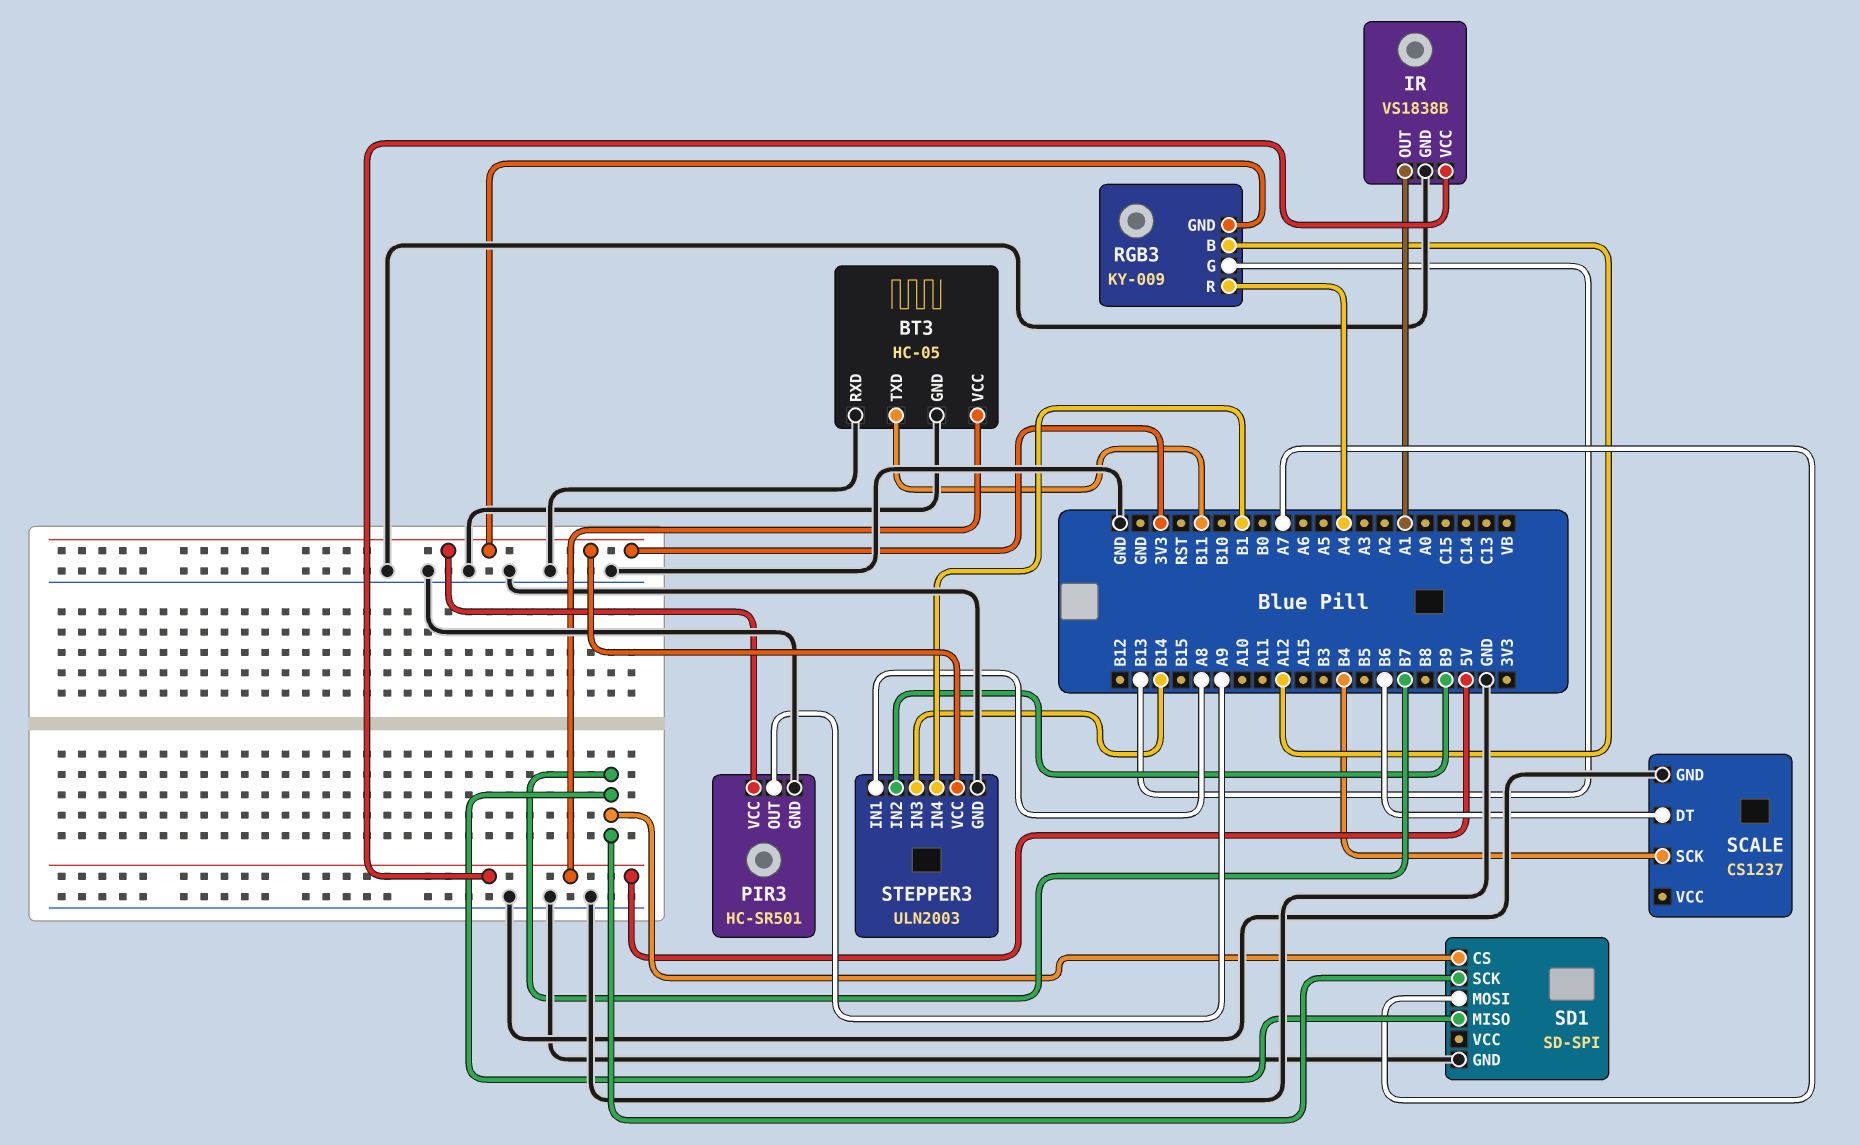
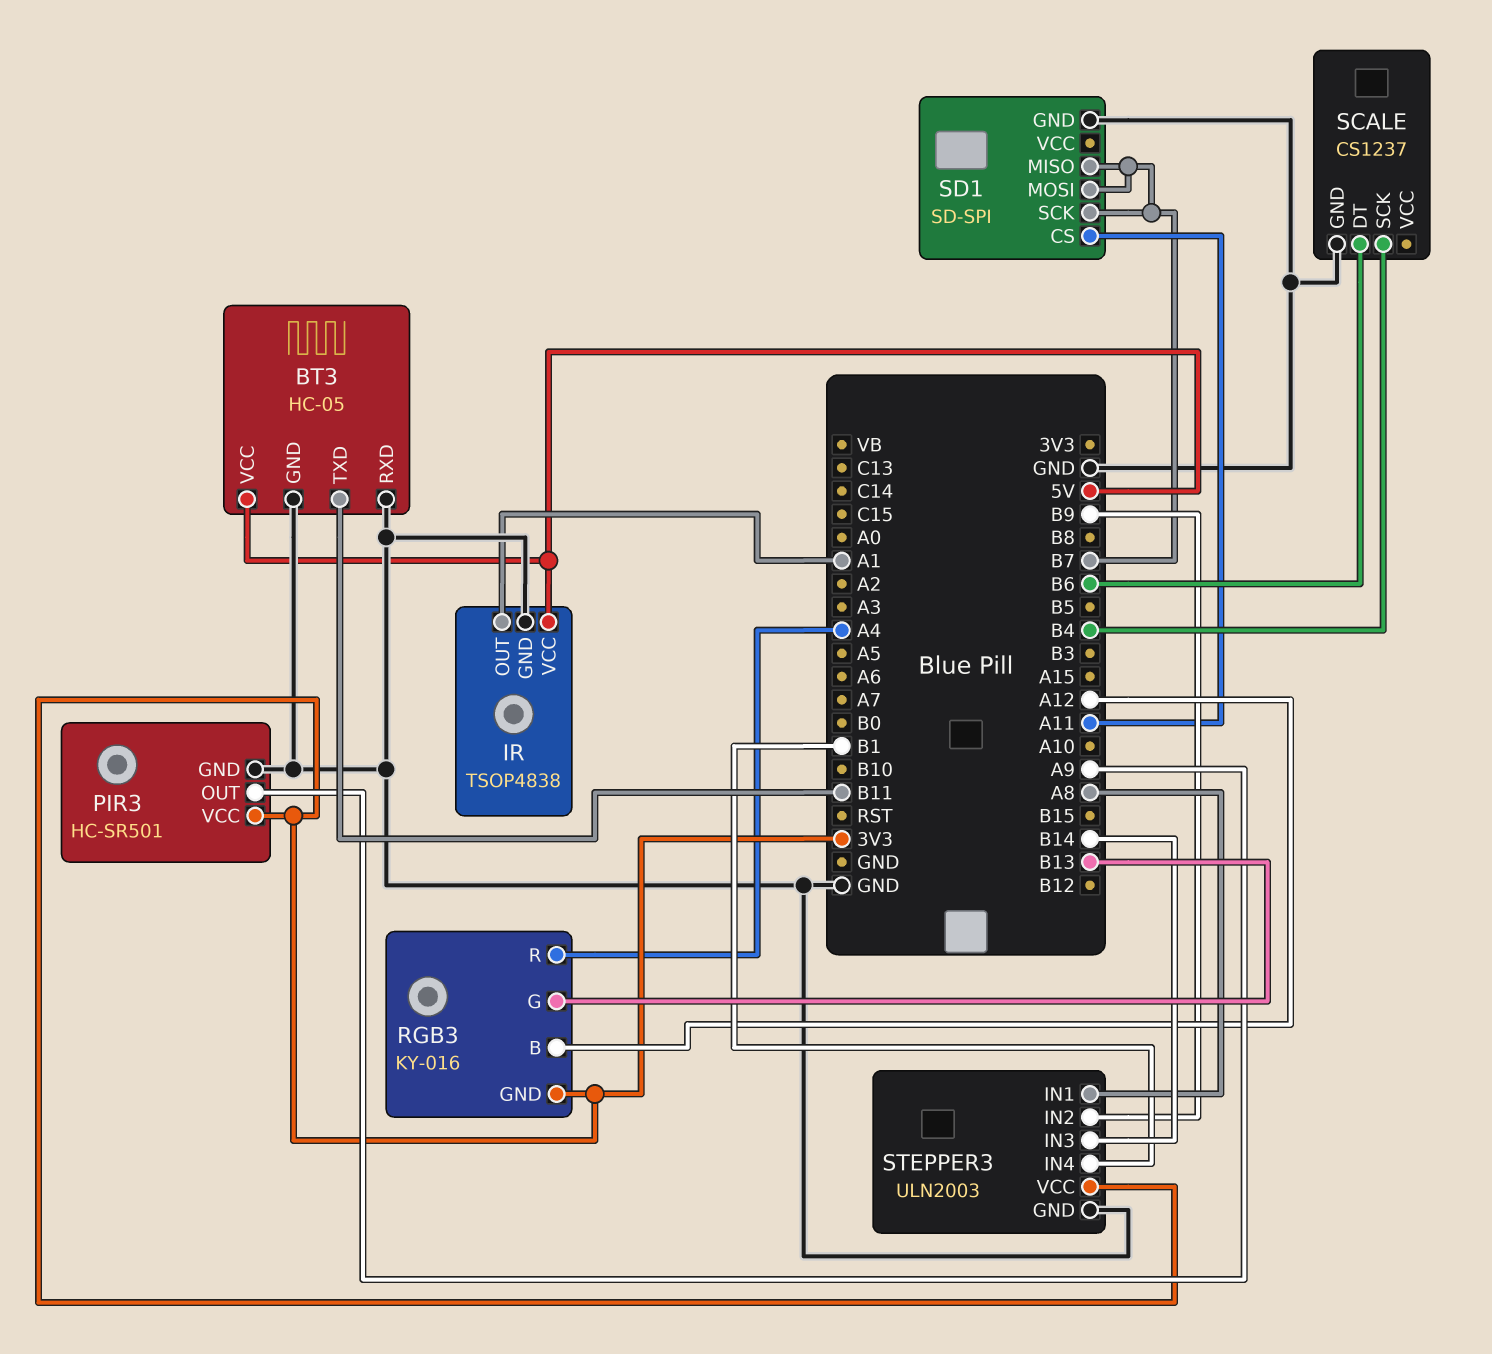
IR: VS1838B -> TSOP4838
RGB3: KY-009 -> KY-016
SD1 pin CS: B7 -> A11
SD1 pin MOSI: A7 -> B7

